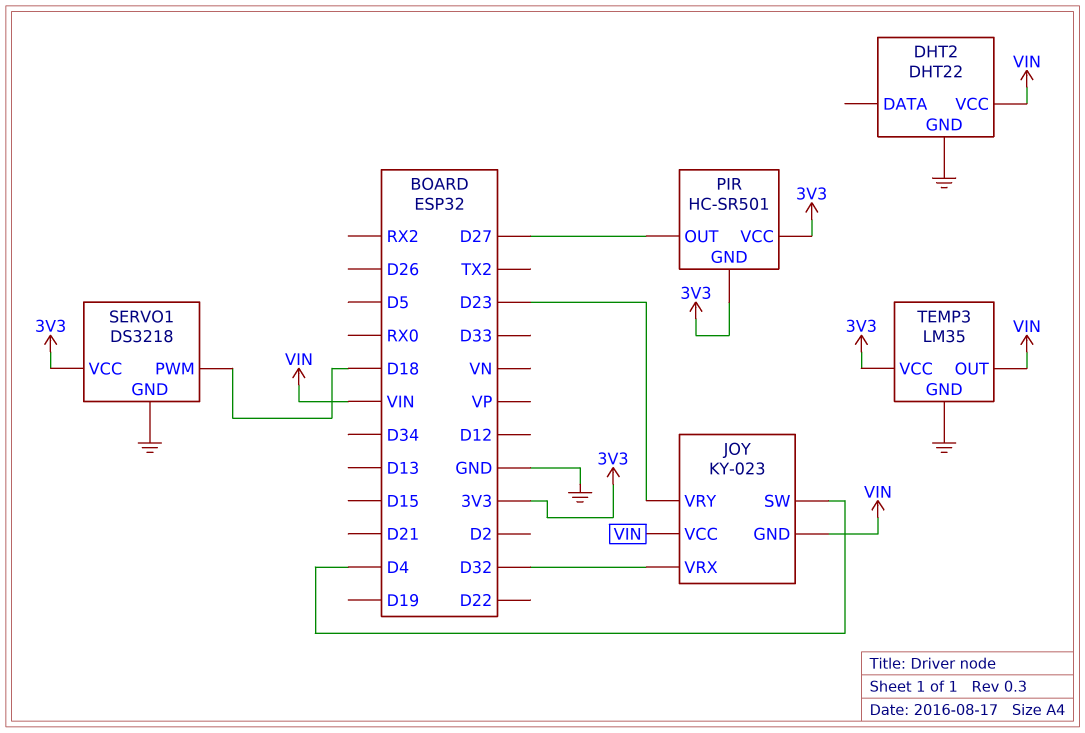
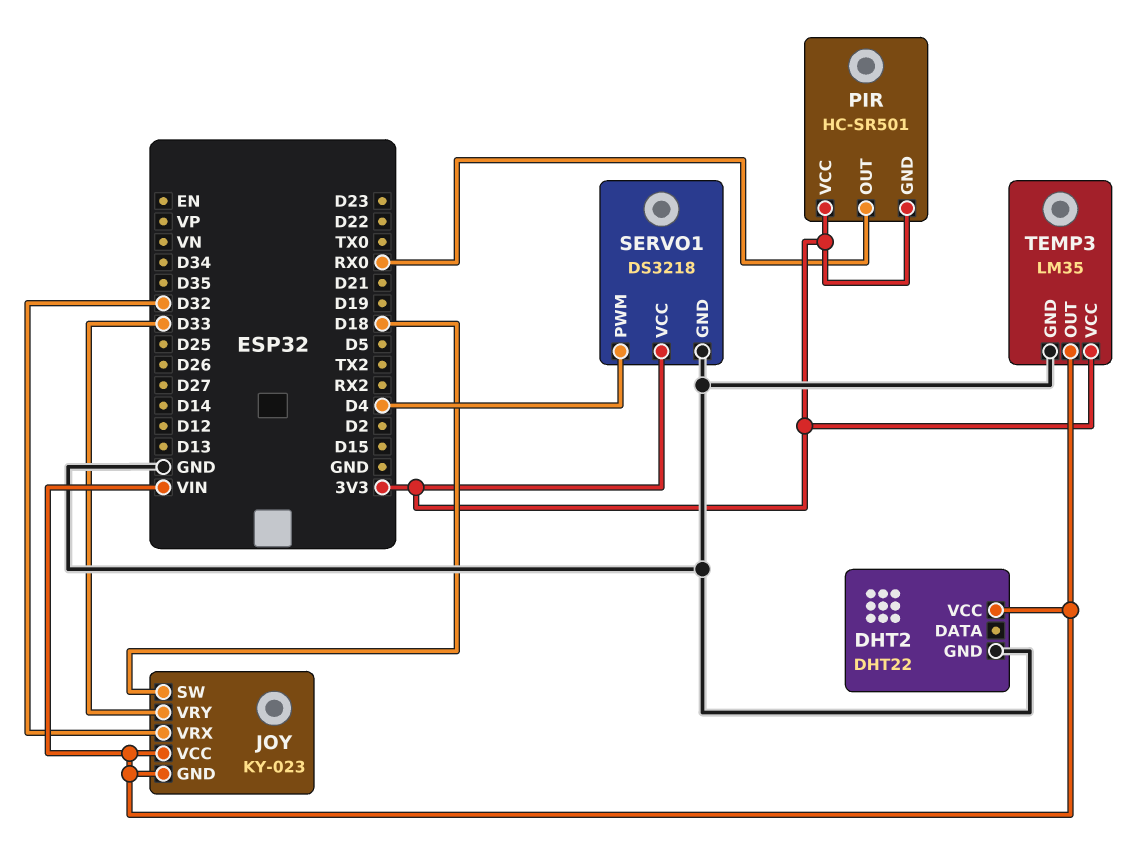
JOY pin SW: D4 -> D18
JOY pin VRY: D23 -> D33
PIR pin OUT: D27 -> RX0
SERVO1 pin PWM: D18 -> D4

